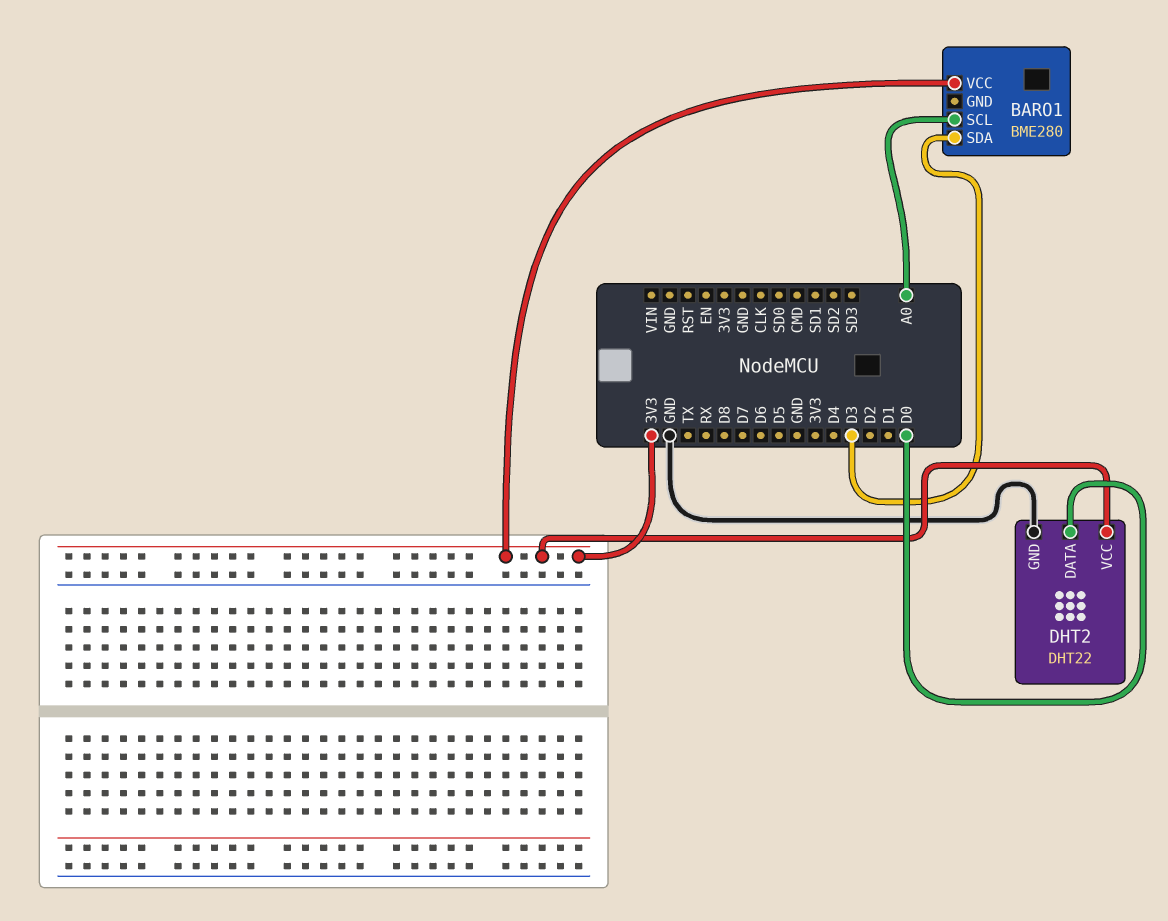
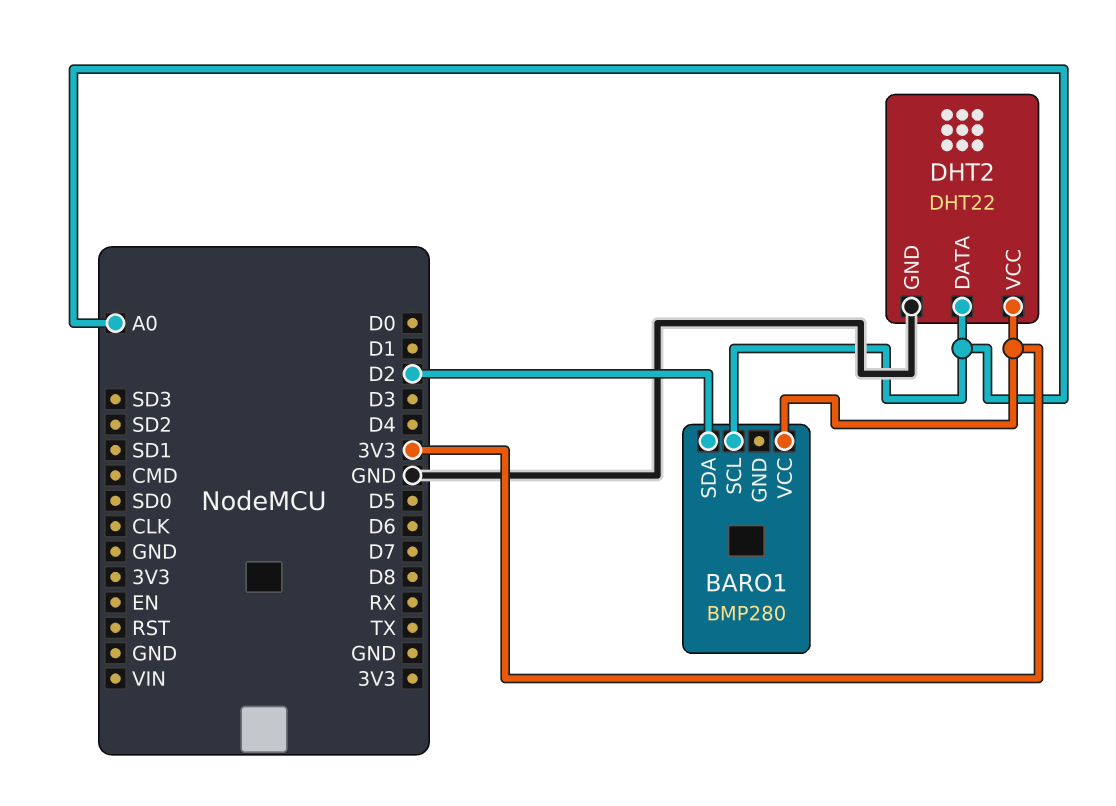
BARO1: BME280 -> BMP280
BARO1 pin SDA: D3 -> D2
DHT2 pin DATA: D0 -> A0

